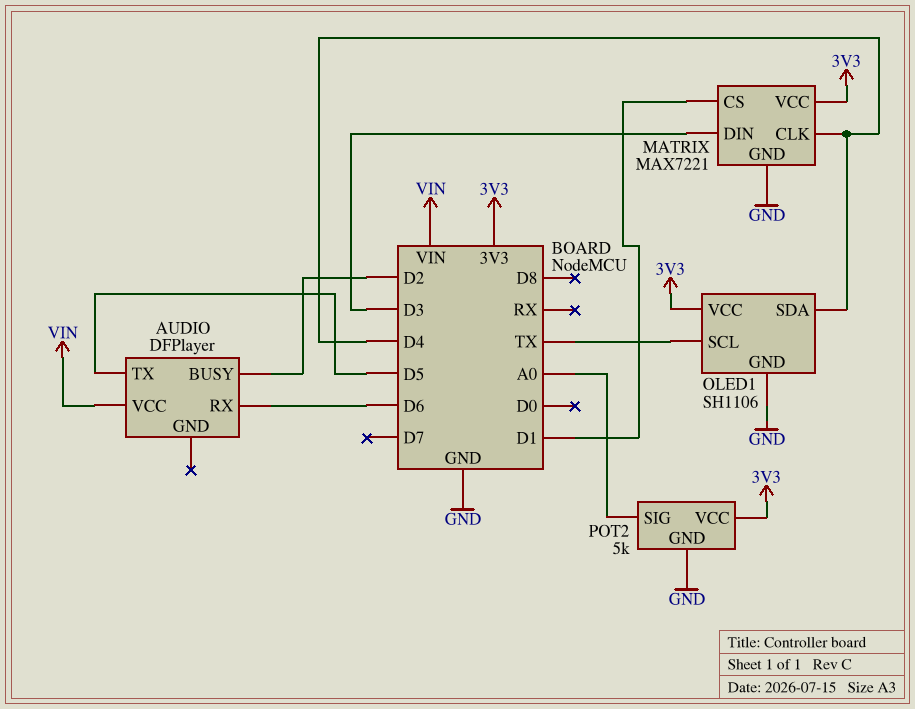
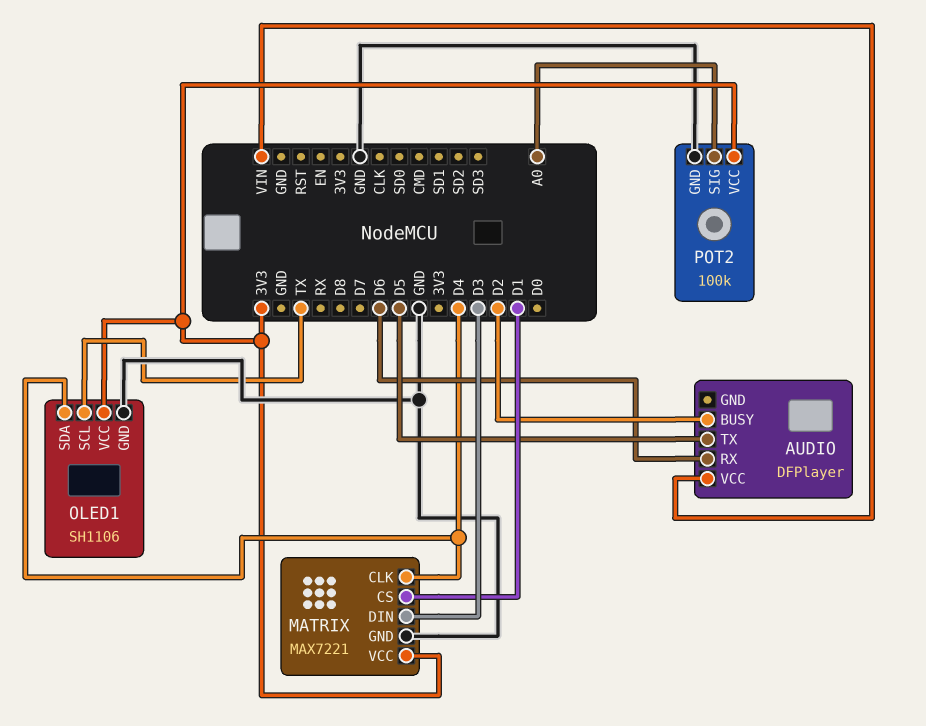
POT2: 5k -> 100k

